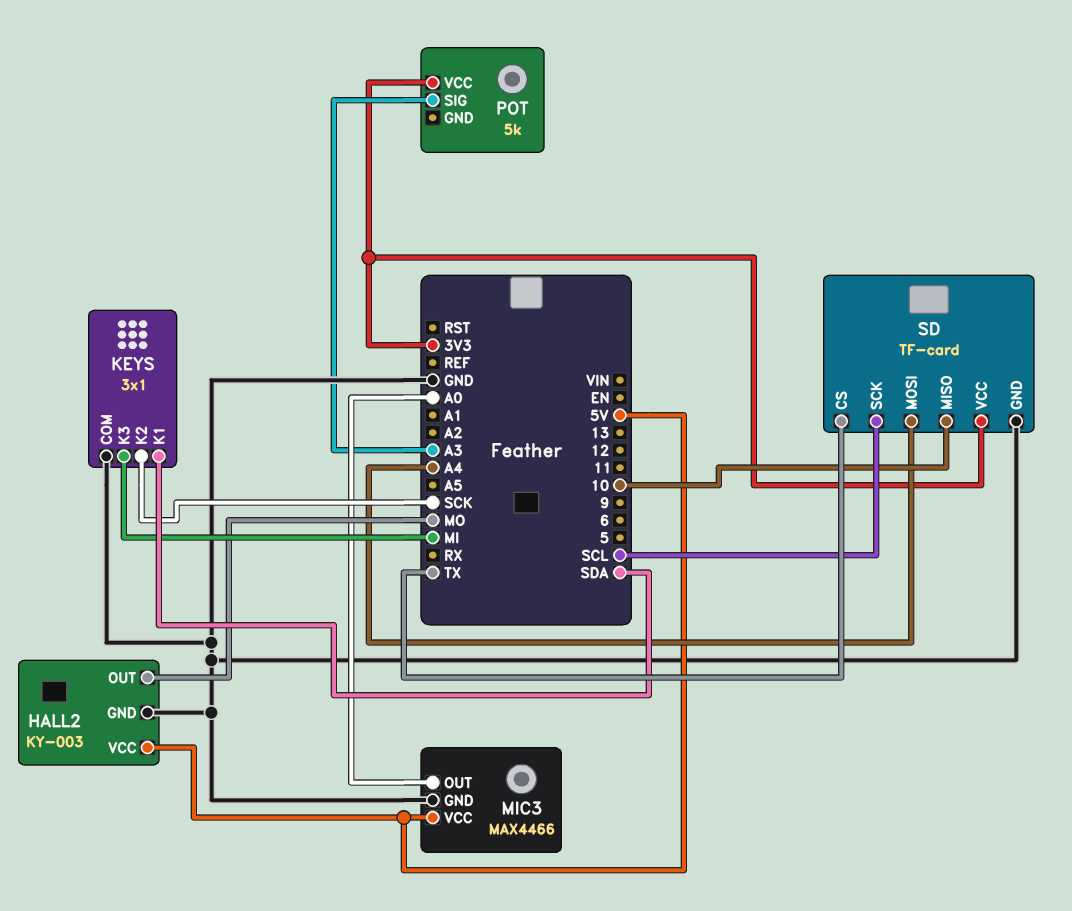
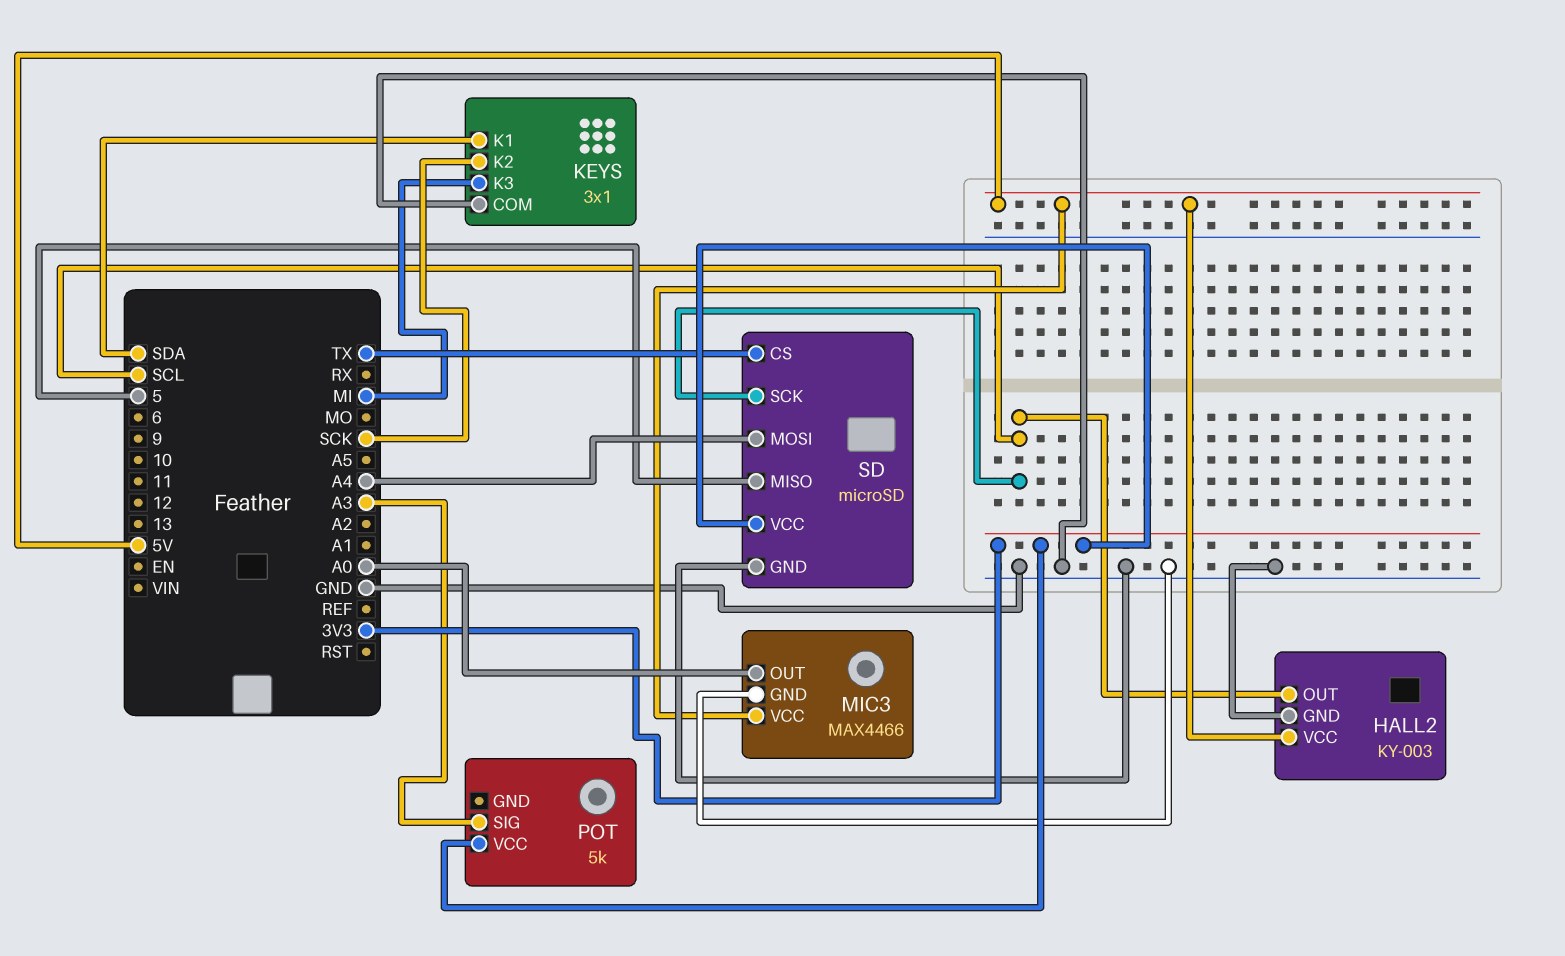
HALL2 pin OUT: MO -> SCL
SD: TF-card -> microSD
SD pin MISO: 10 -> 5

